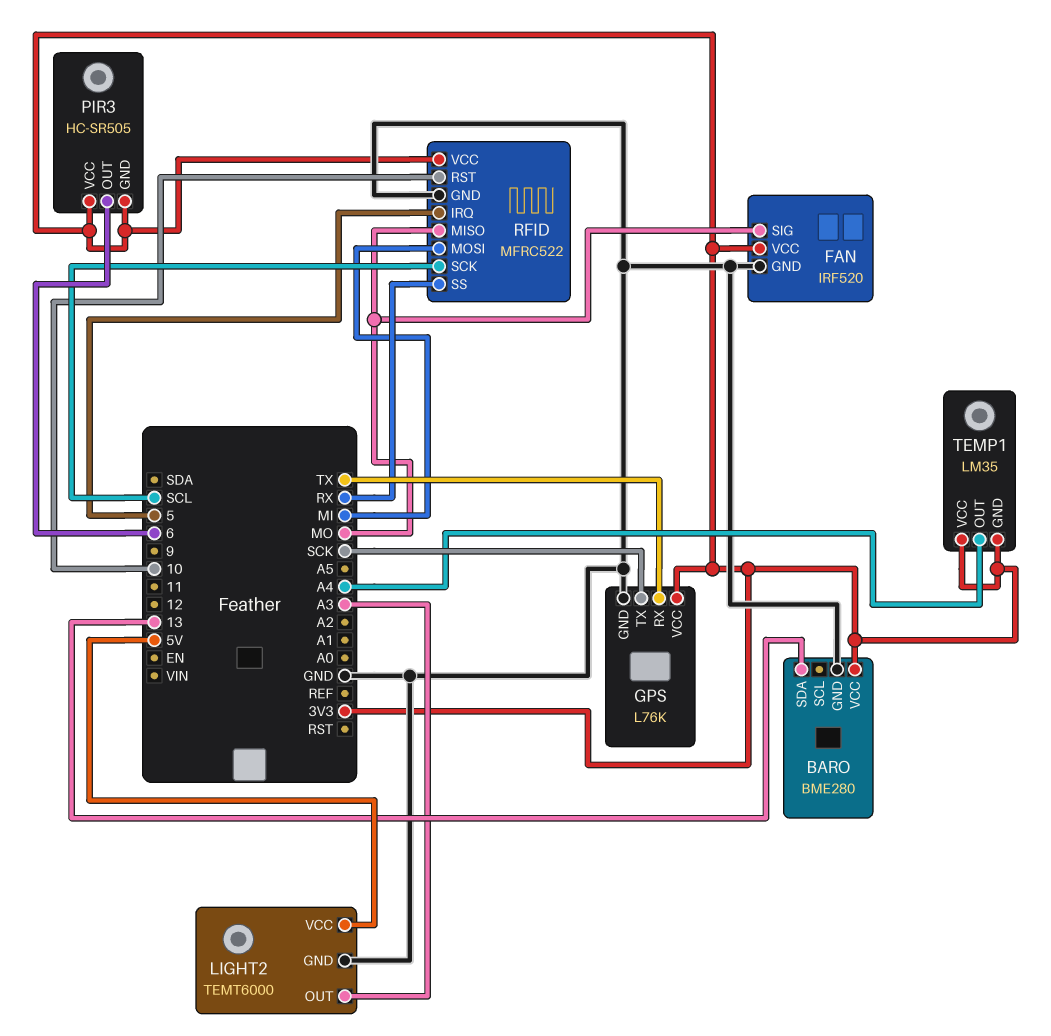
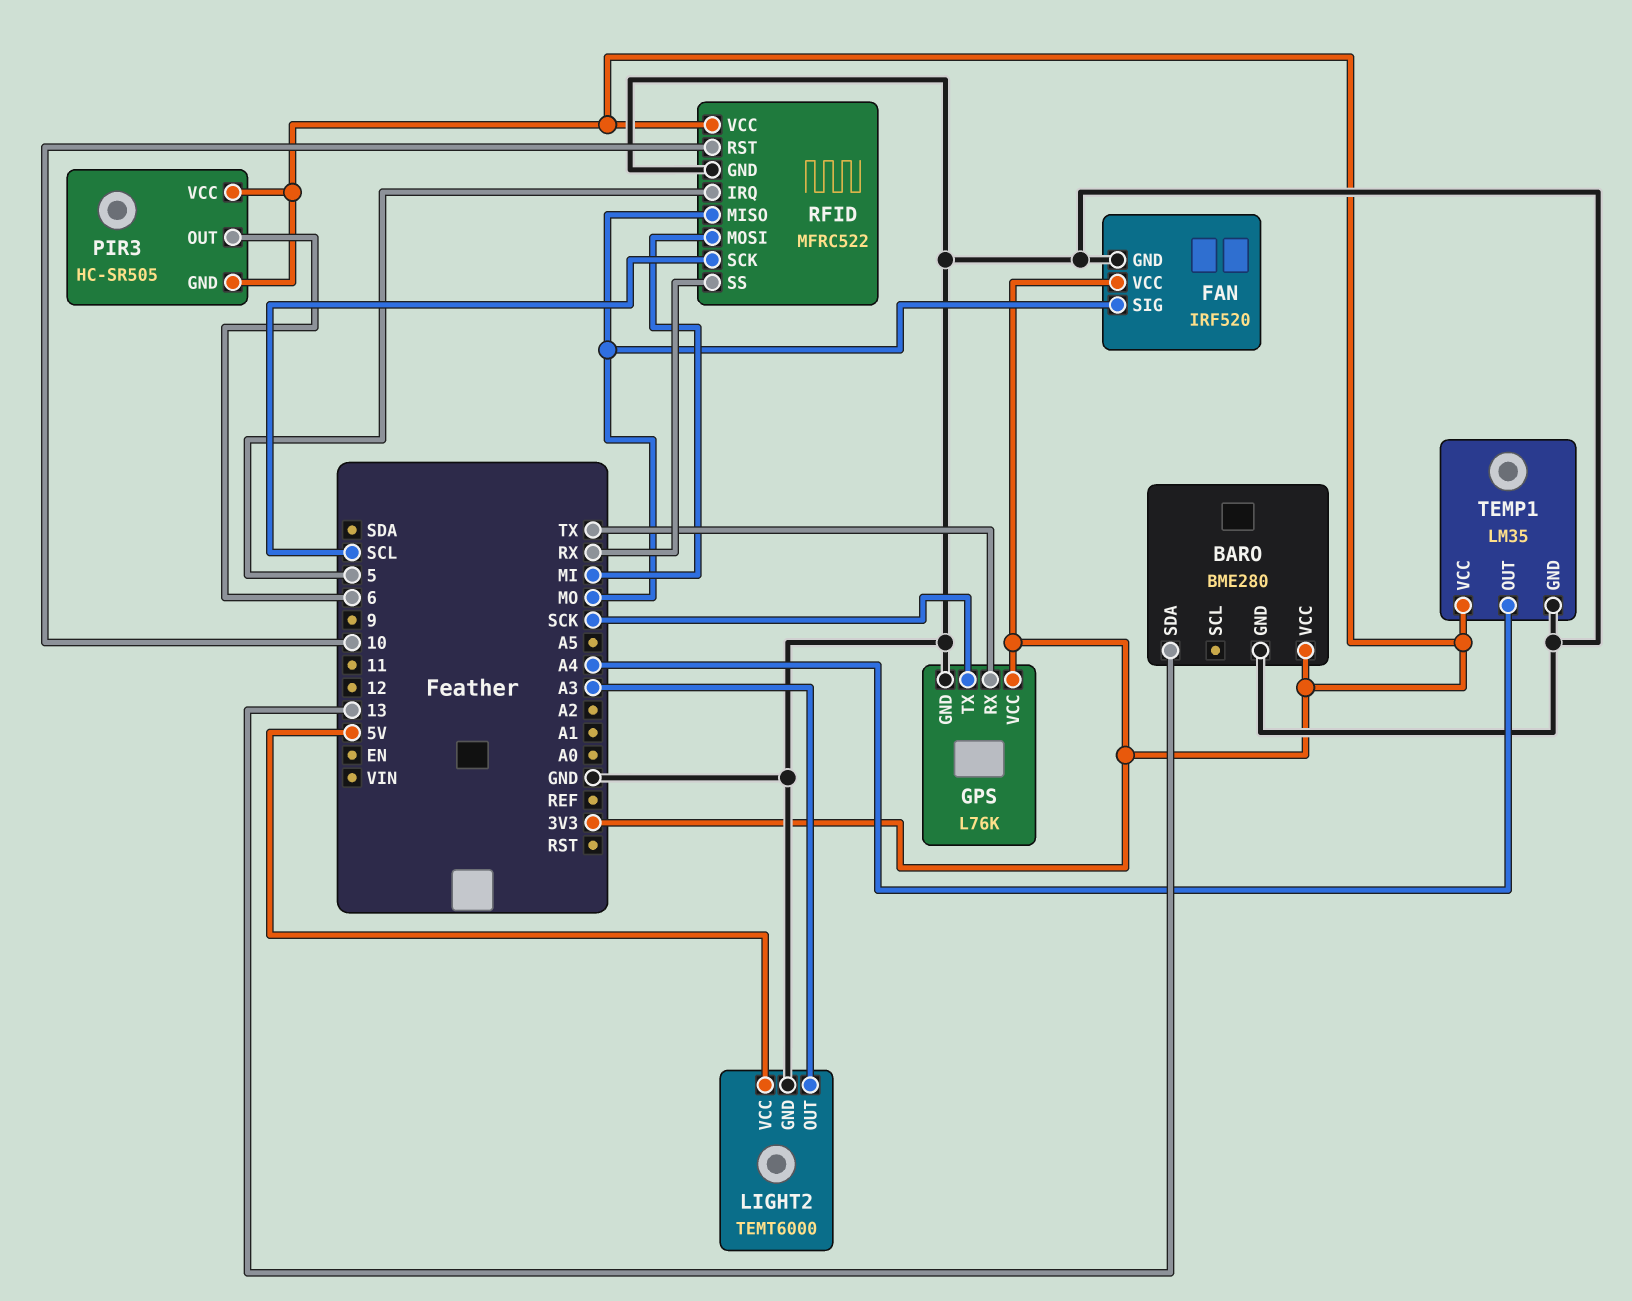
TEMP1 pin GND: 3V3 -> GND

